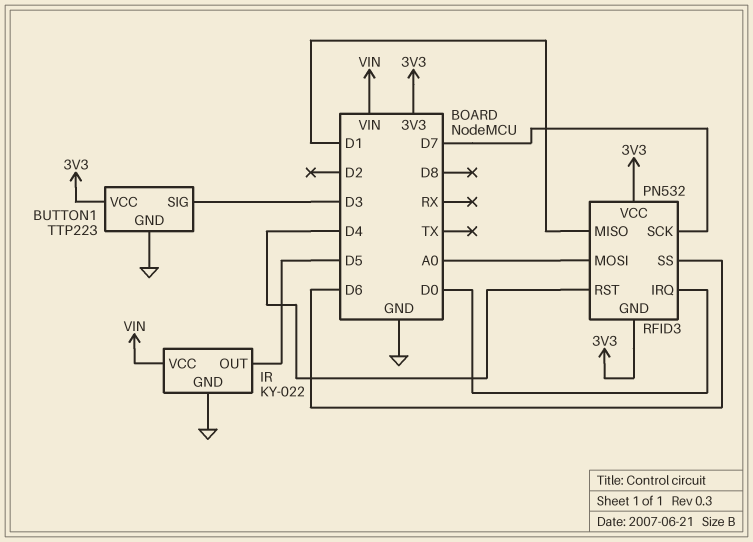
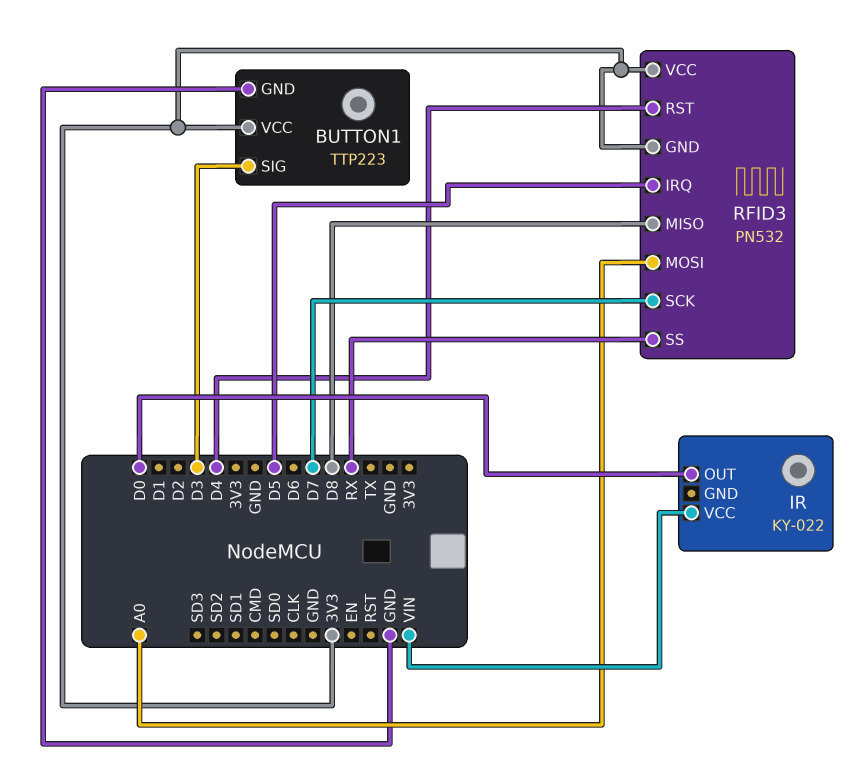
IR pin GND: GND -> none
IR pin OUT: D5 -> D0
RFID3 pin IRQ: D0 -> D5
RFID3 pin MISO: D1 -> D8
RFID3 pin SS: D6 -> RX

